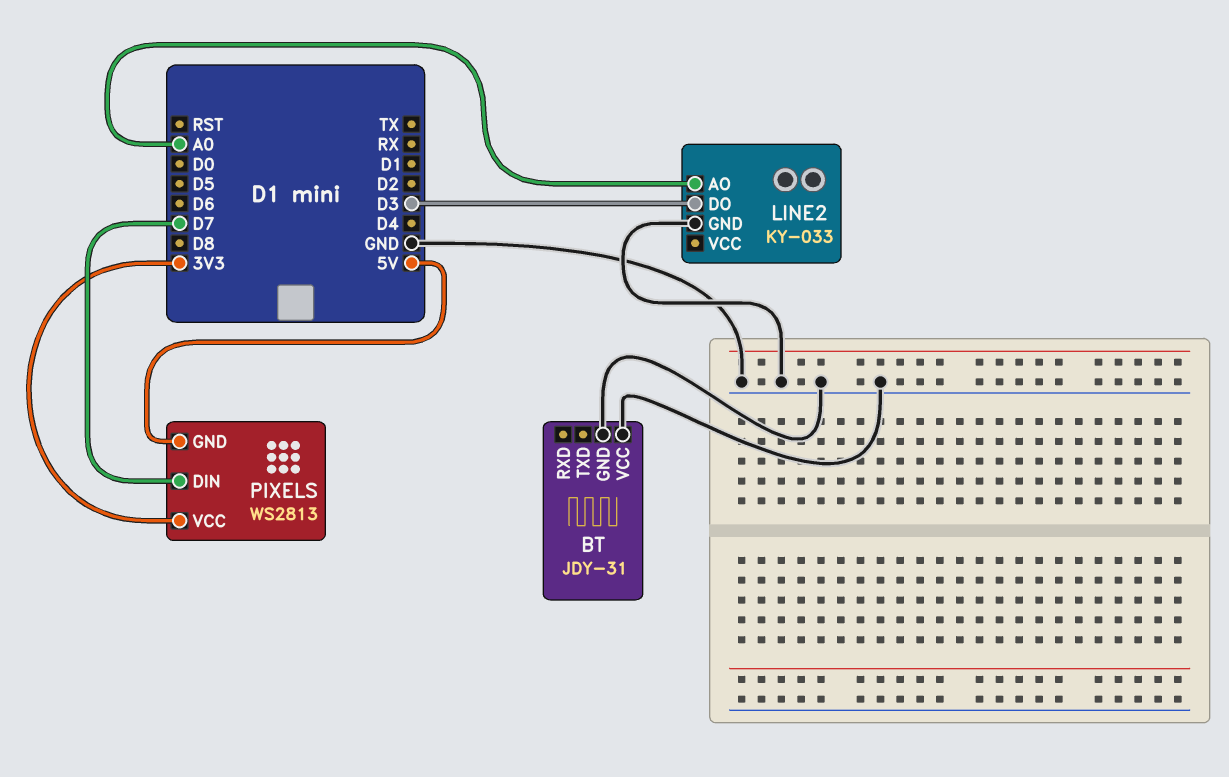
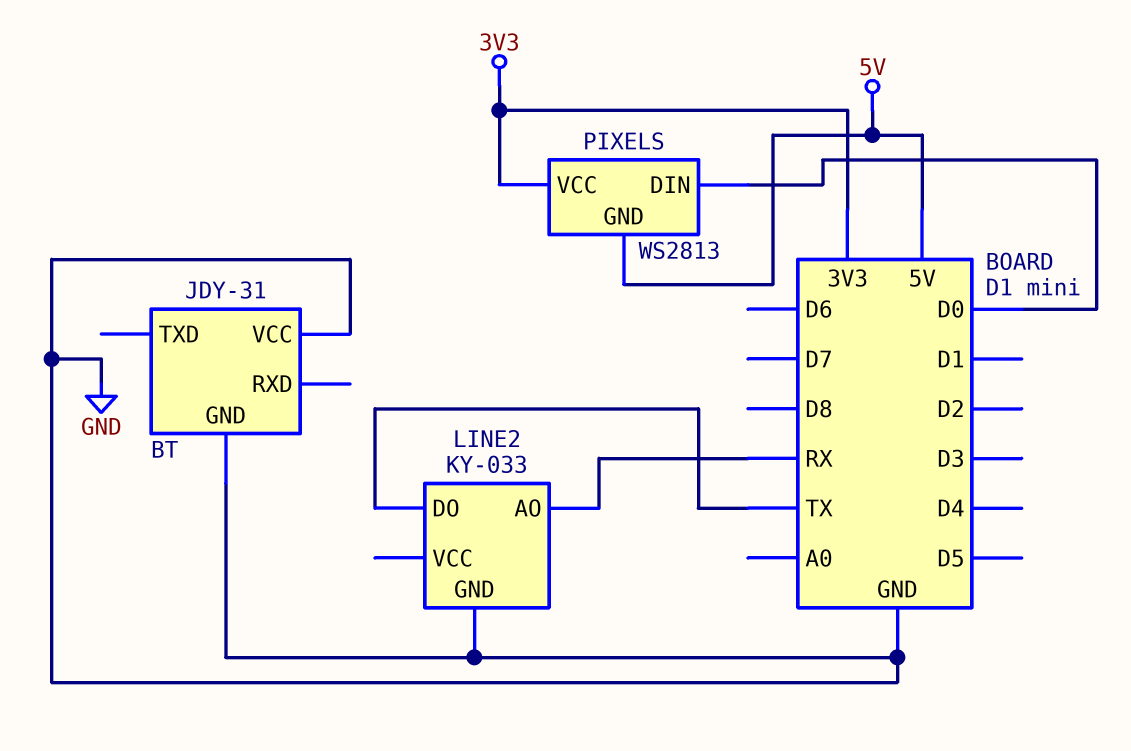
LINE2 pin AO: A0 -> RX
LINE2 pin DO: D3 -> TX
PIXELS pin DIN: D7 -> D0

